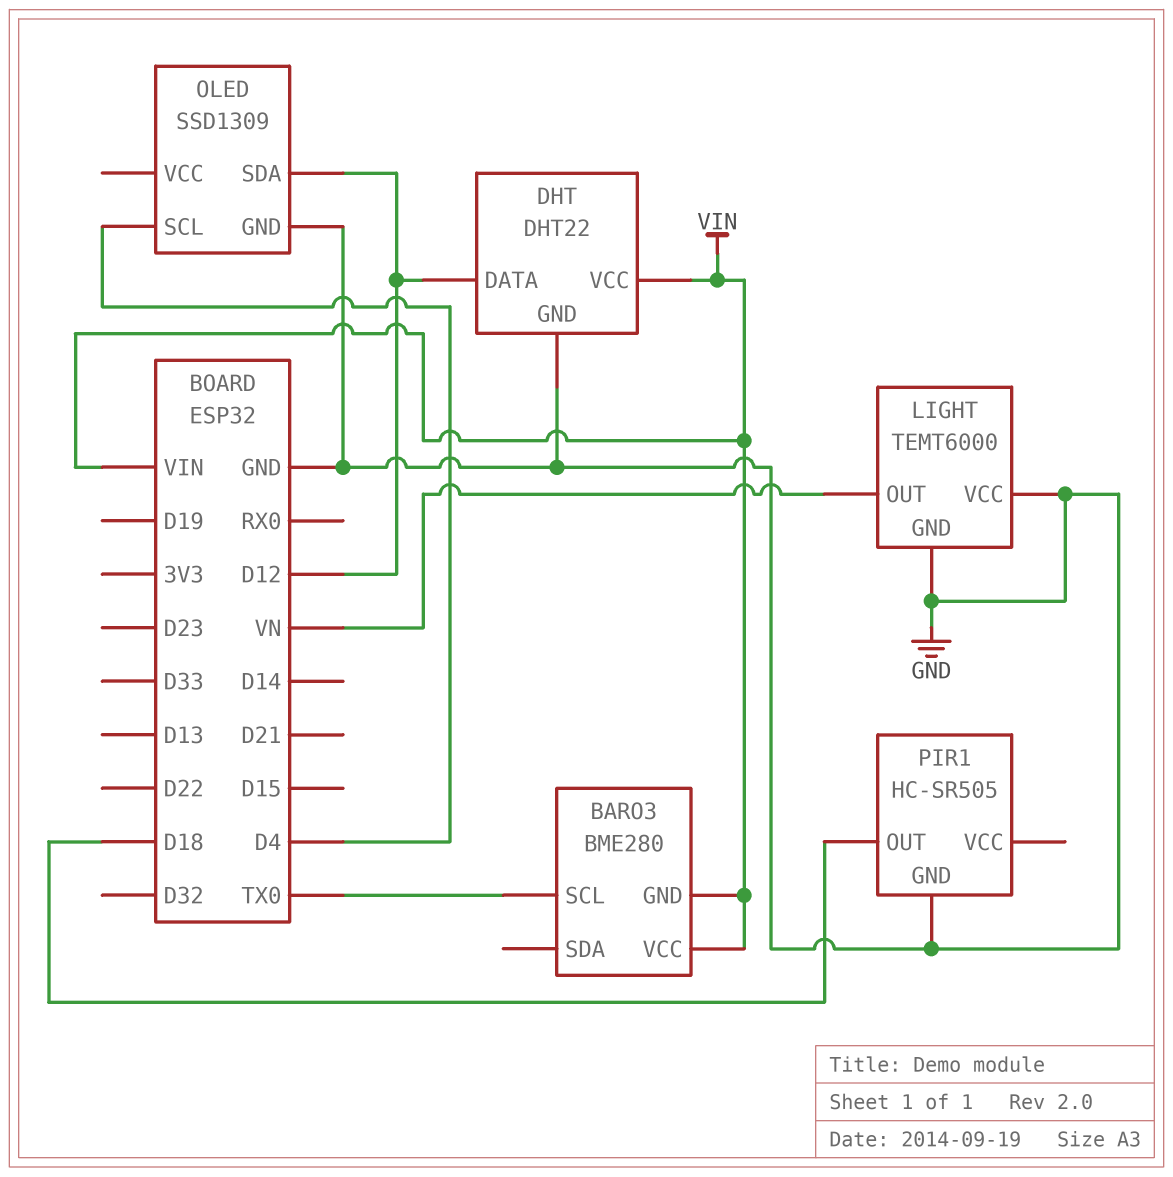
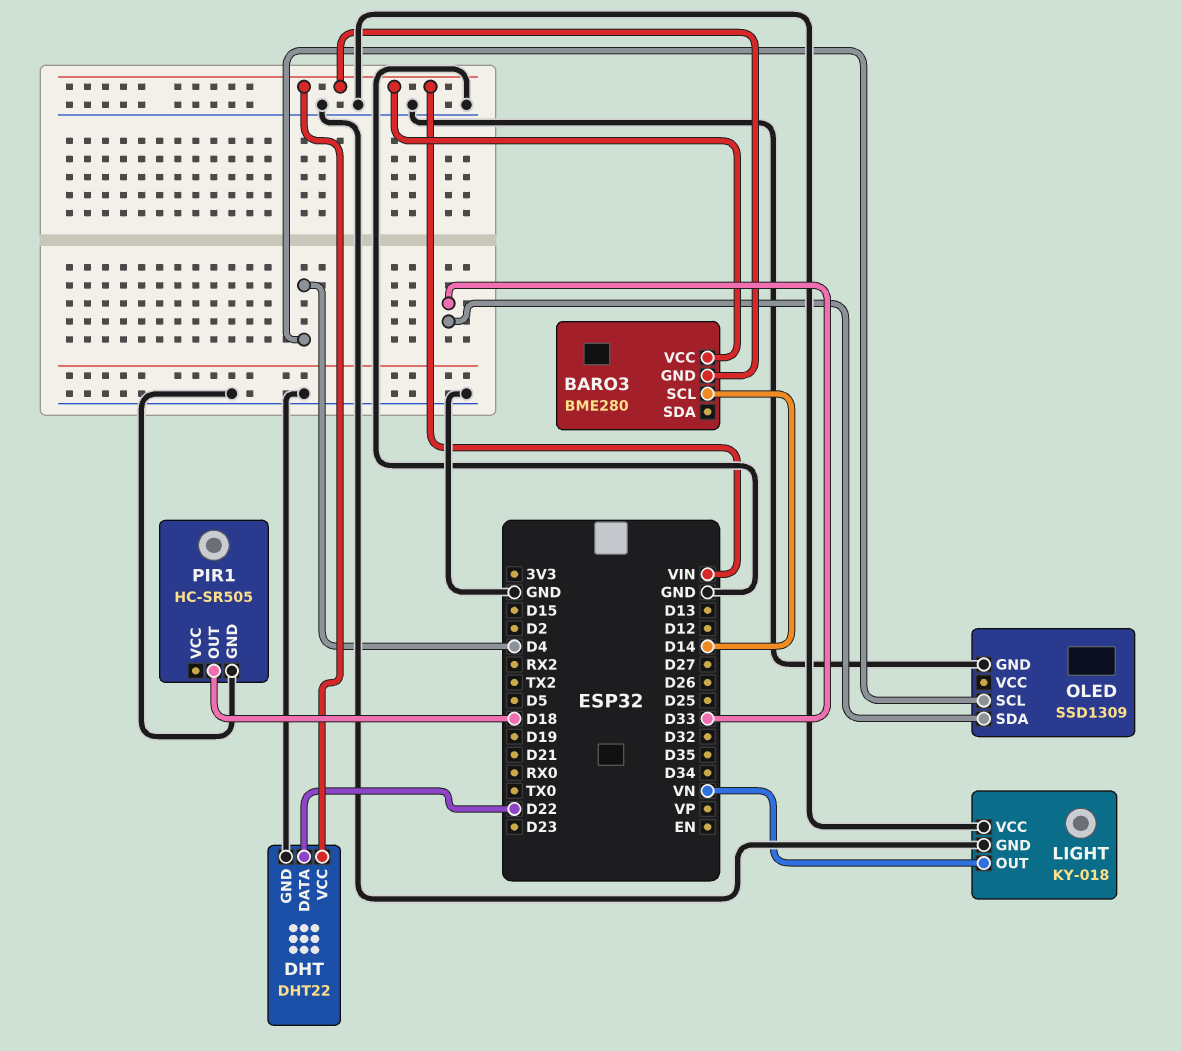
BARO3 pin SCL: TX0 -> D14
DHT pin DATA: D12 -> D22
LIGHT: TEMT6000 -> KY-018
OLED pin SDA: D12 -> D33

